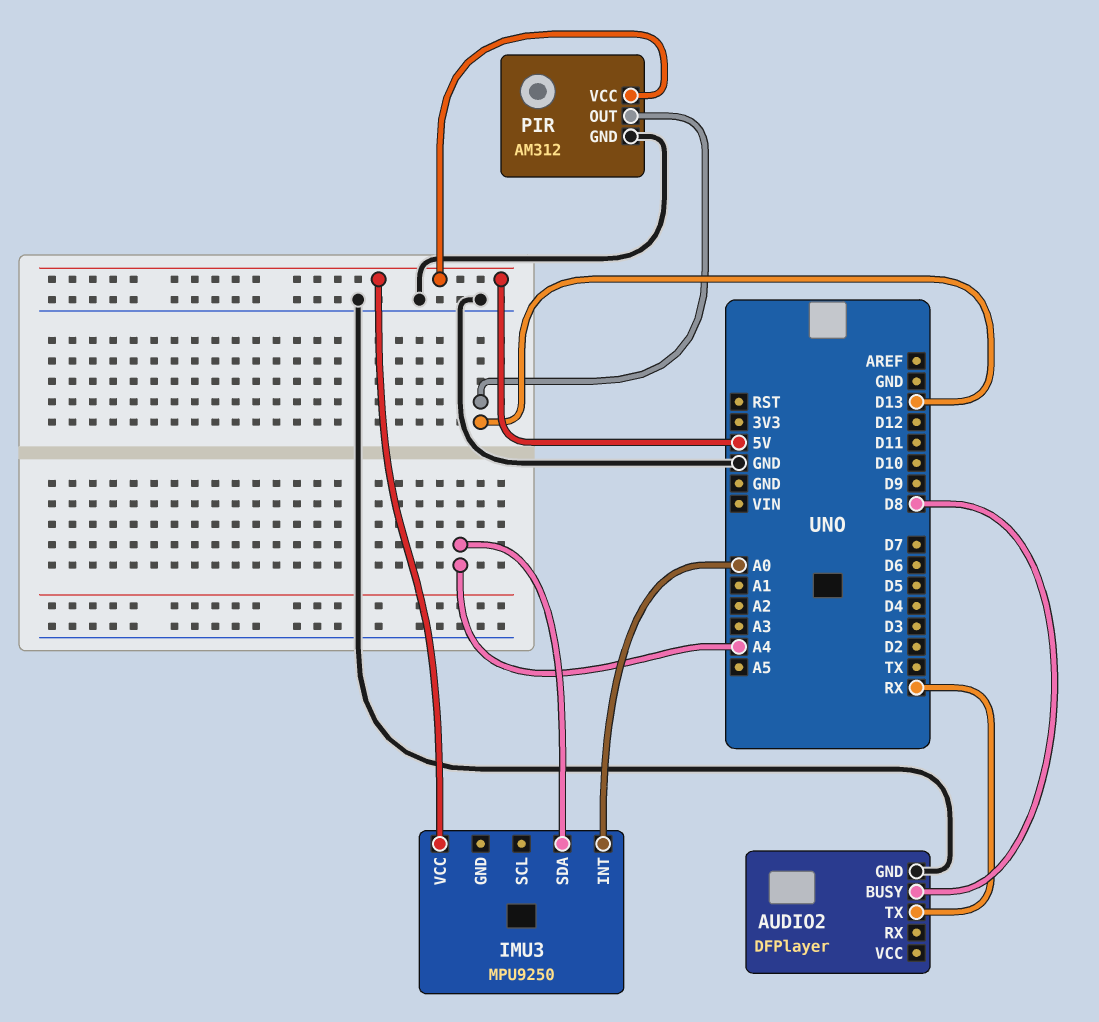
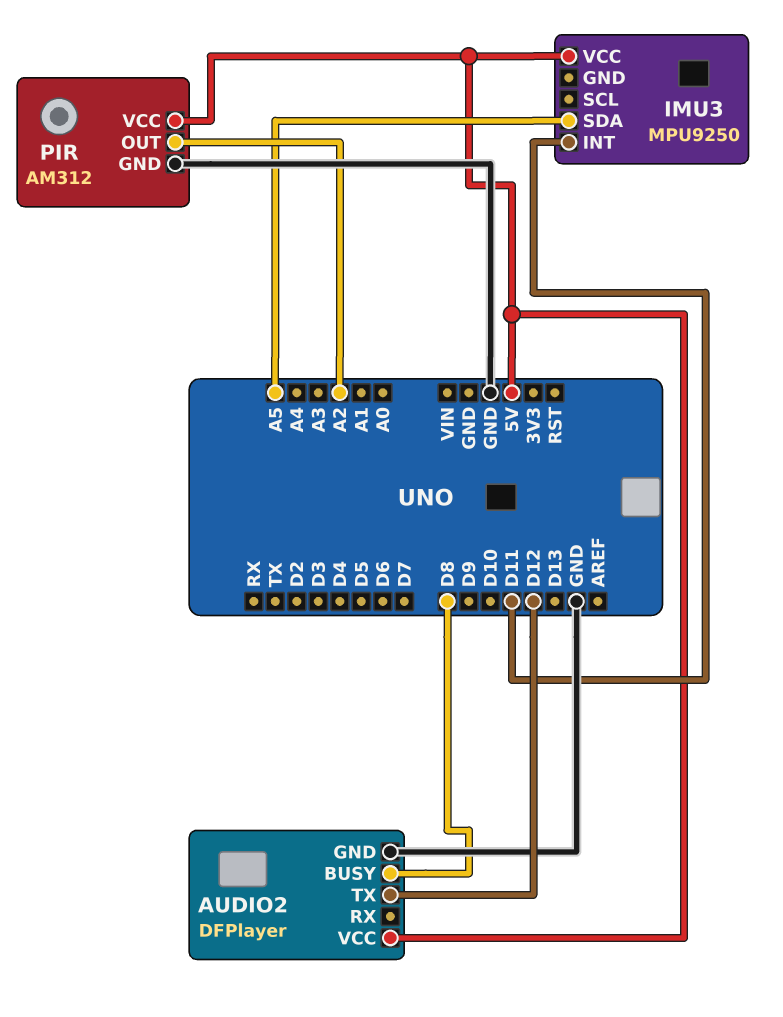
AUDIO2 pin TX: RX -> D12
AUDIO2 pin VCC: none -> 5V
IMU3 pin INT: A0 -> D11
IMU3 pin SDA: A4 -> A5
PIR pin OUT: D13 -> A2

